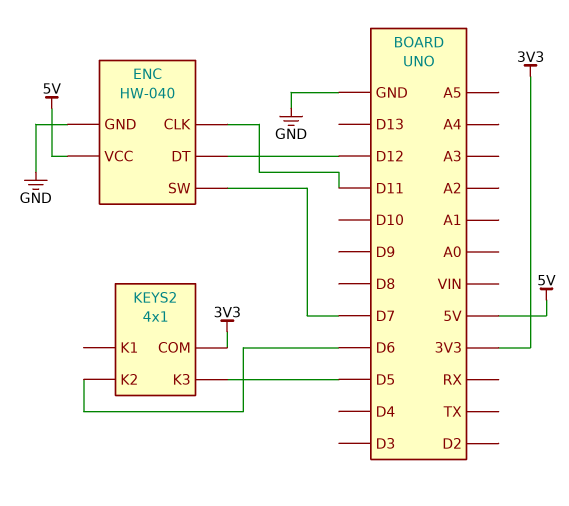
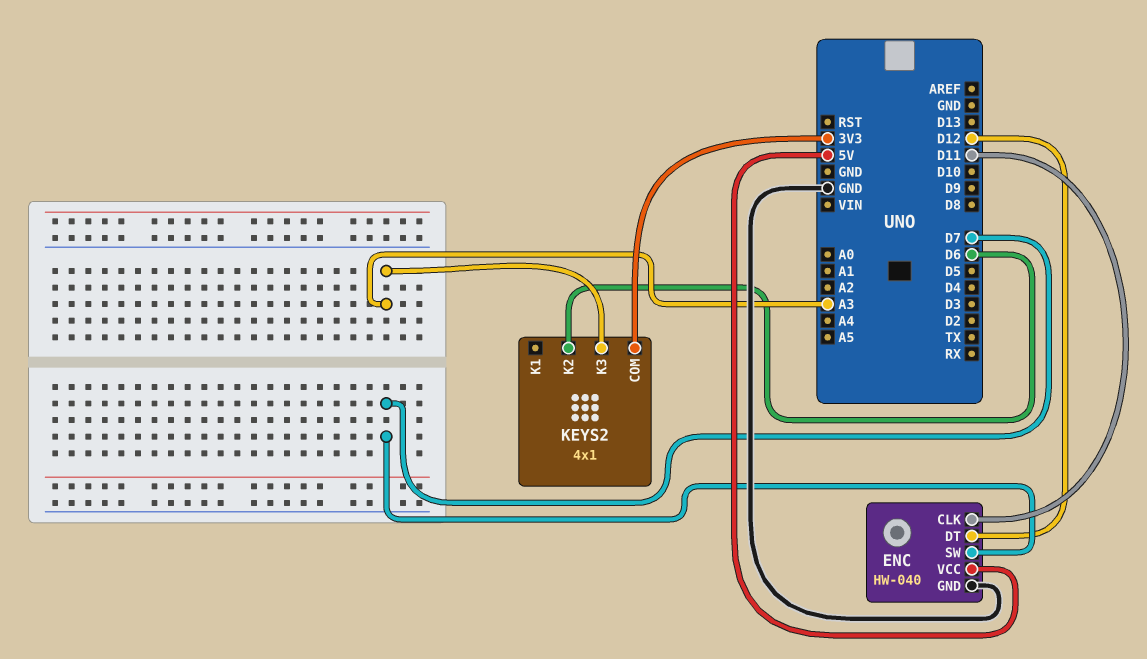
KEYS2 pin K3: D5 -> A3

